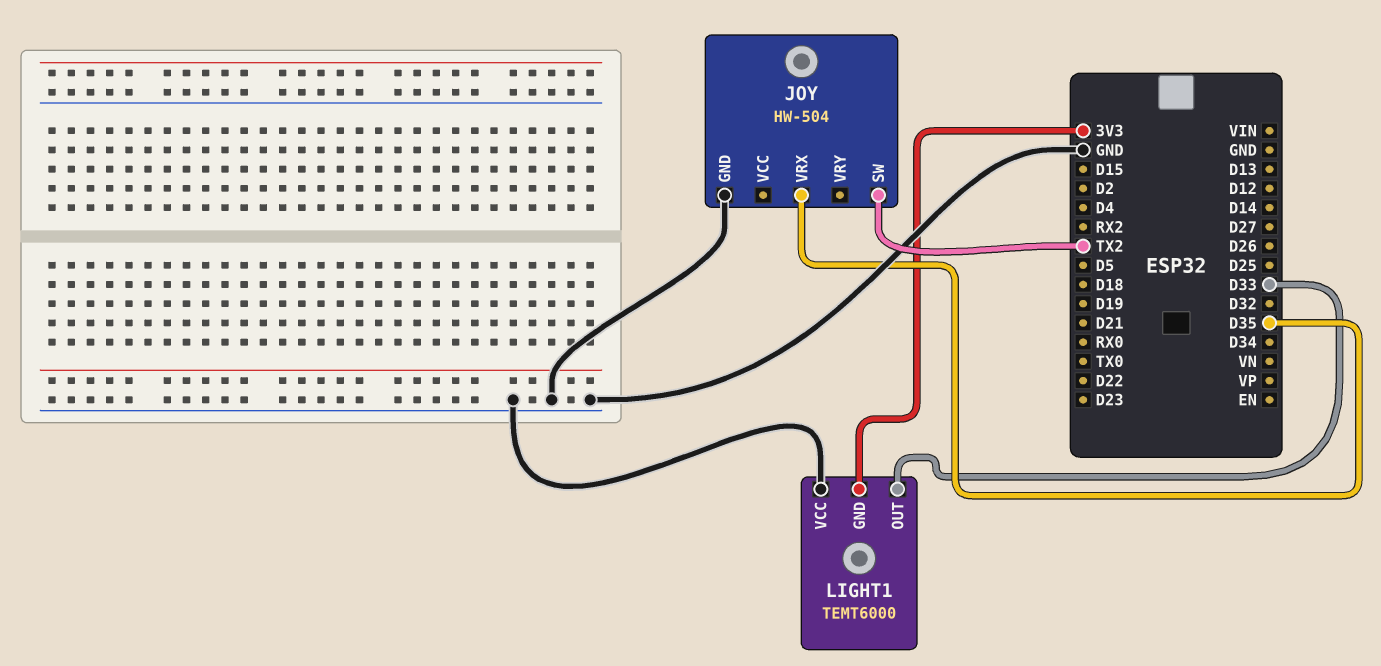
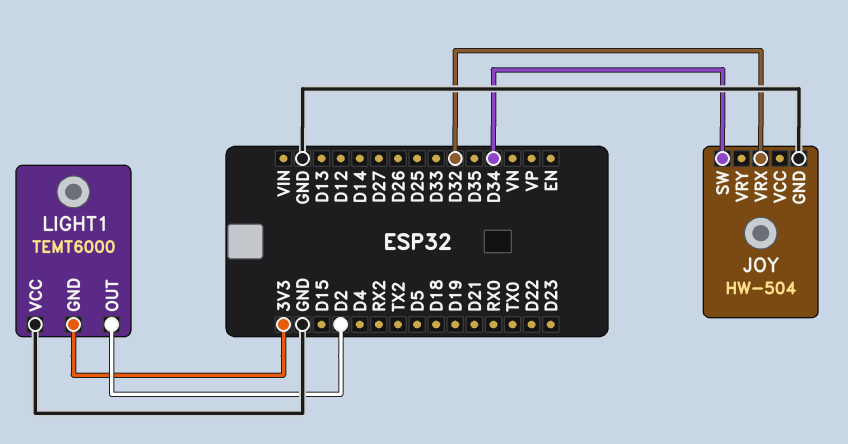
JOY pin SW: TX2 -> D34
JOY pin VRX: D35 -> D32
LIGHT1 pin OUT: D33 -> D2

